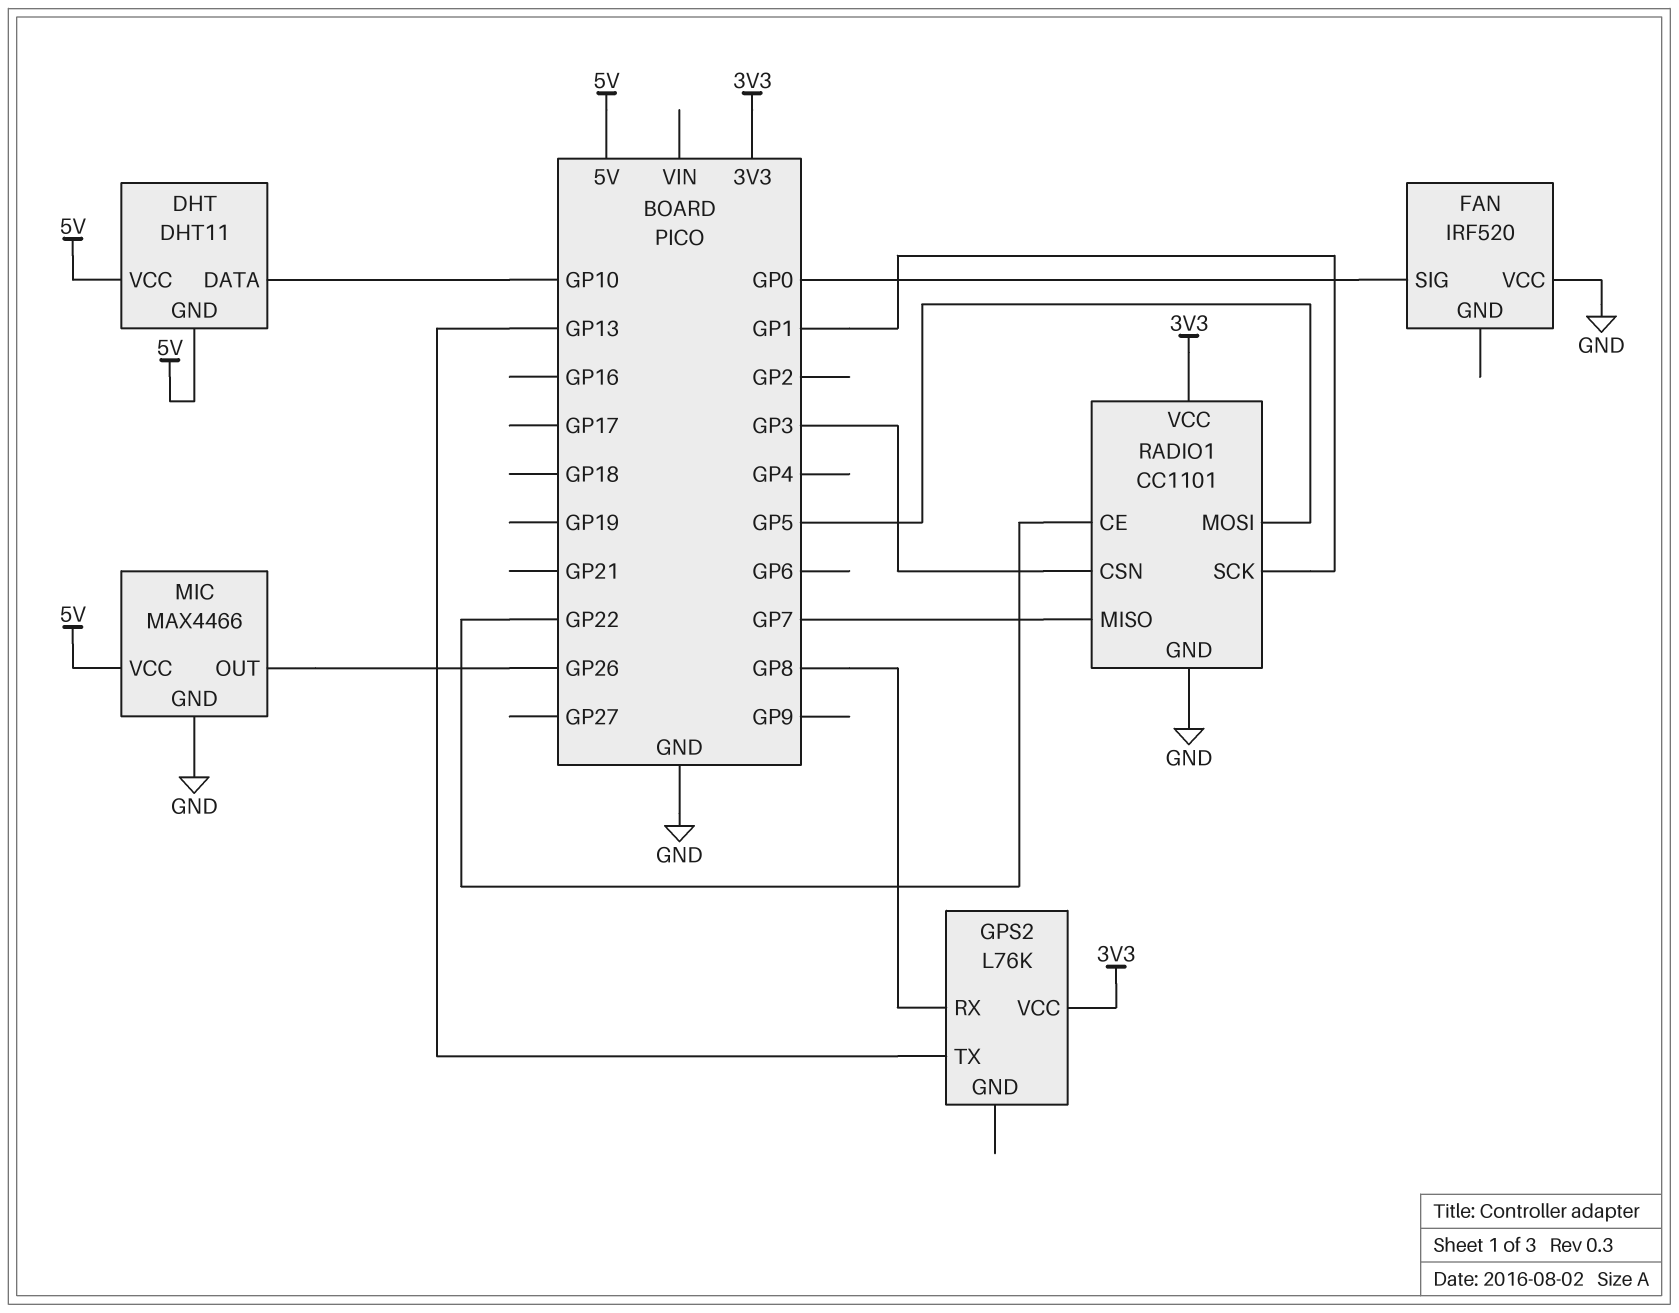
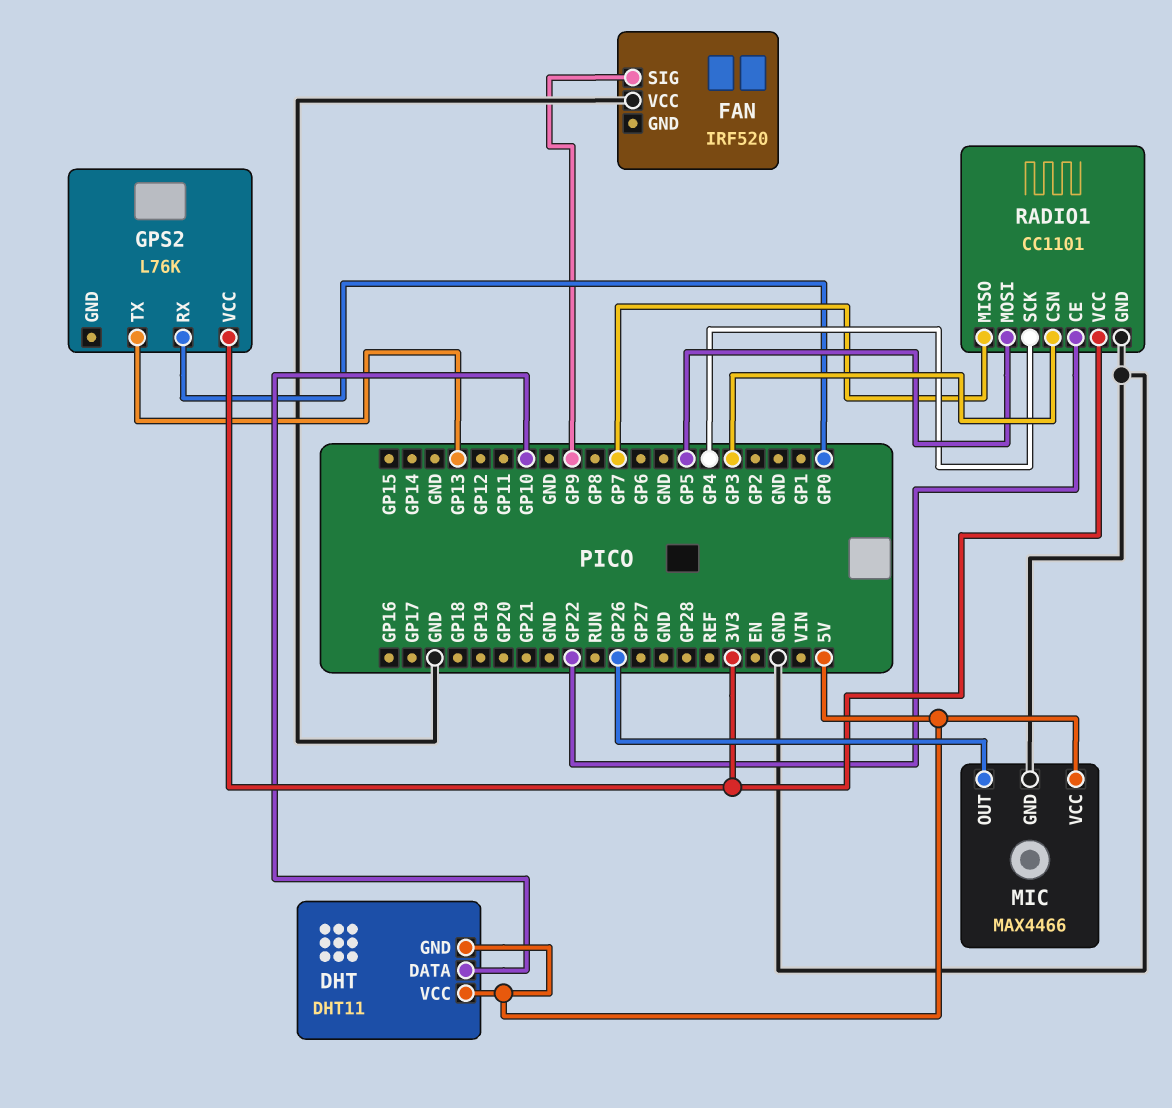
FAN pin SIG: GP0 -> GP9
GPS2 pin RX: GP8 -> GP0
RADIO1 pin SCK: GP1 -> GP4

